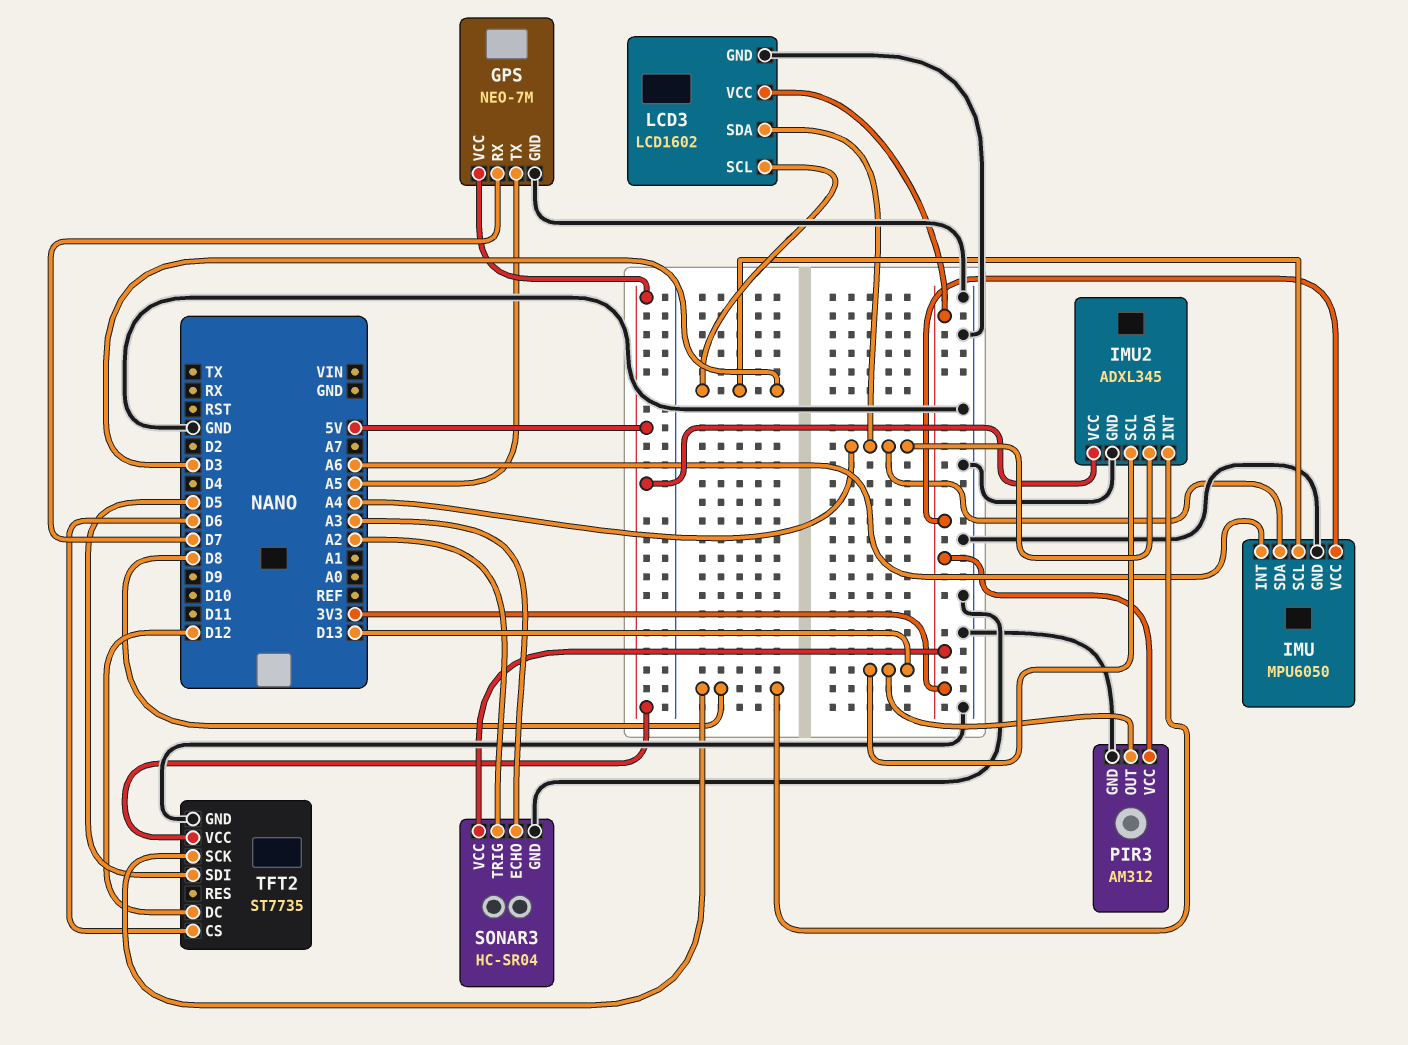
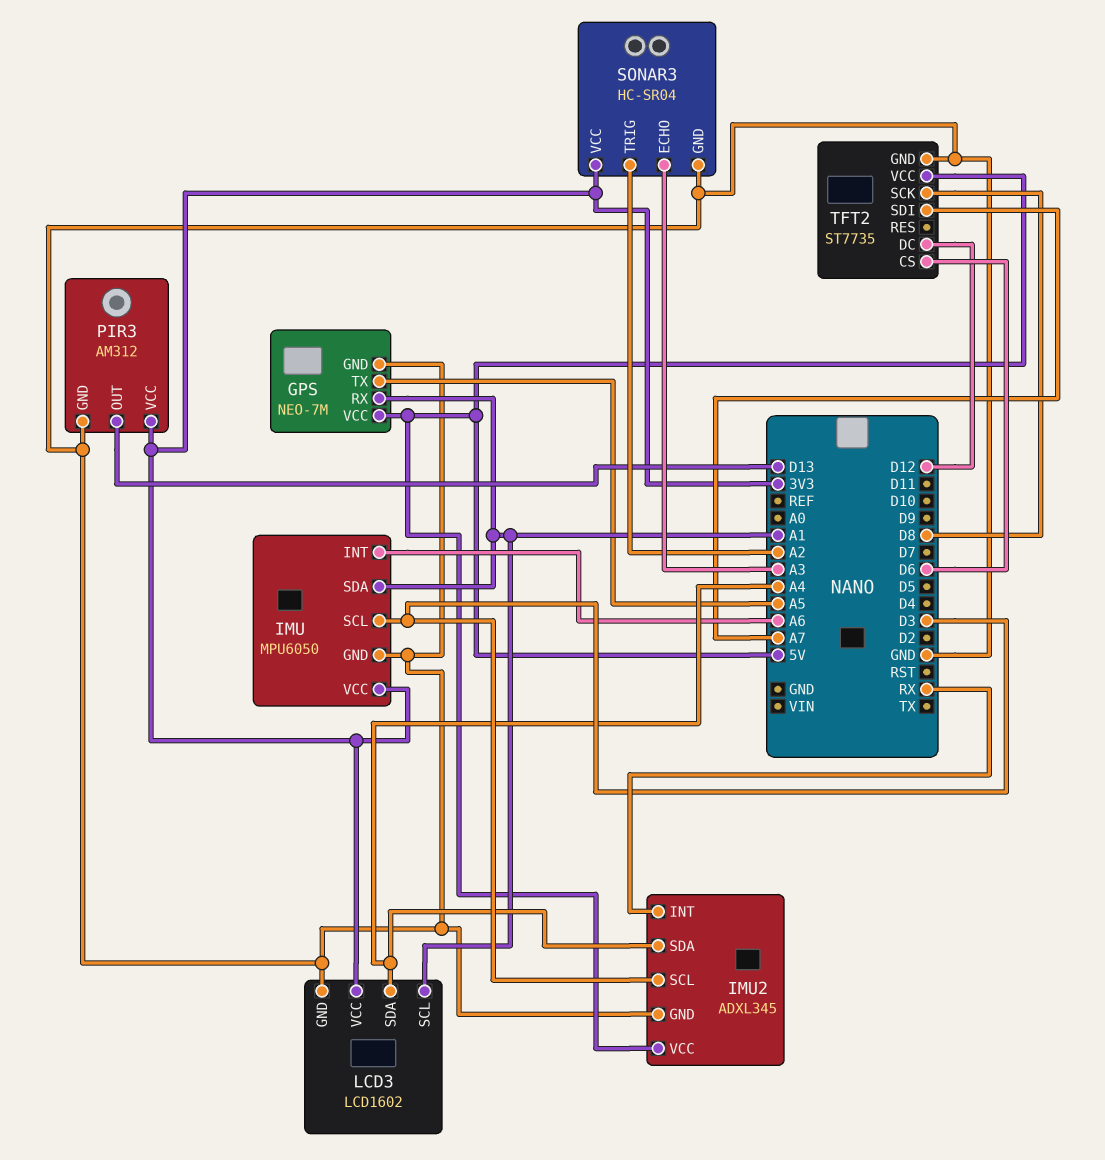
GPS pin RX: D7 -> A1
IMU pin SDA: A4 -> A1
IMU2 pin INT: D8 -> RX
IMU2 pin SCL: D13 -> D3
LCD3 pin SCL: D3 -> A1
TFT2 pin SDI: D5 -> A7

